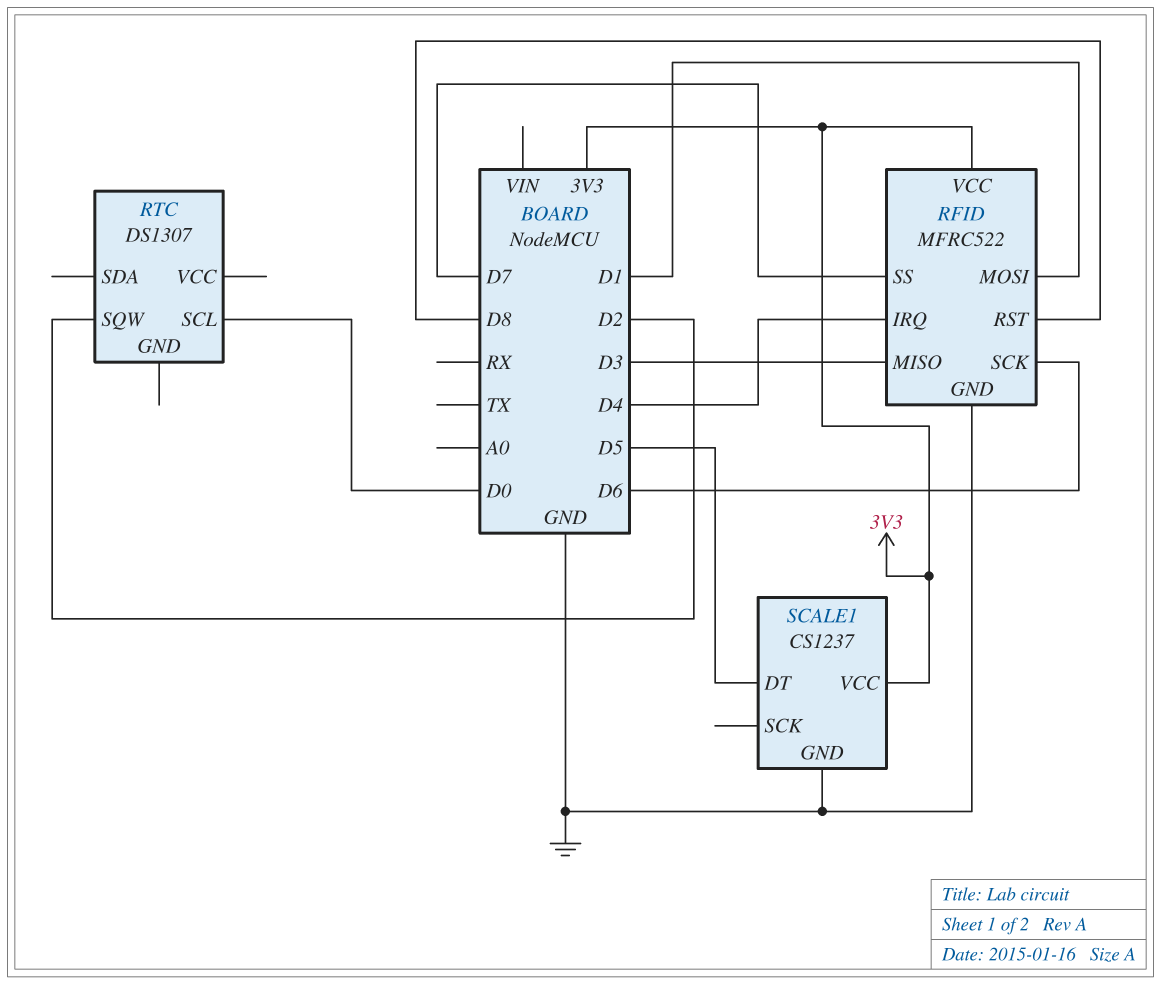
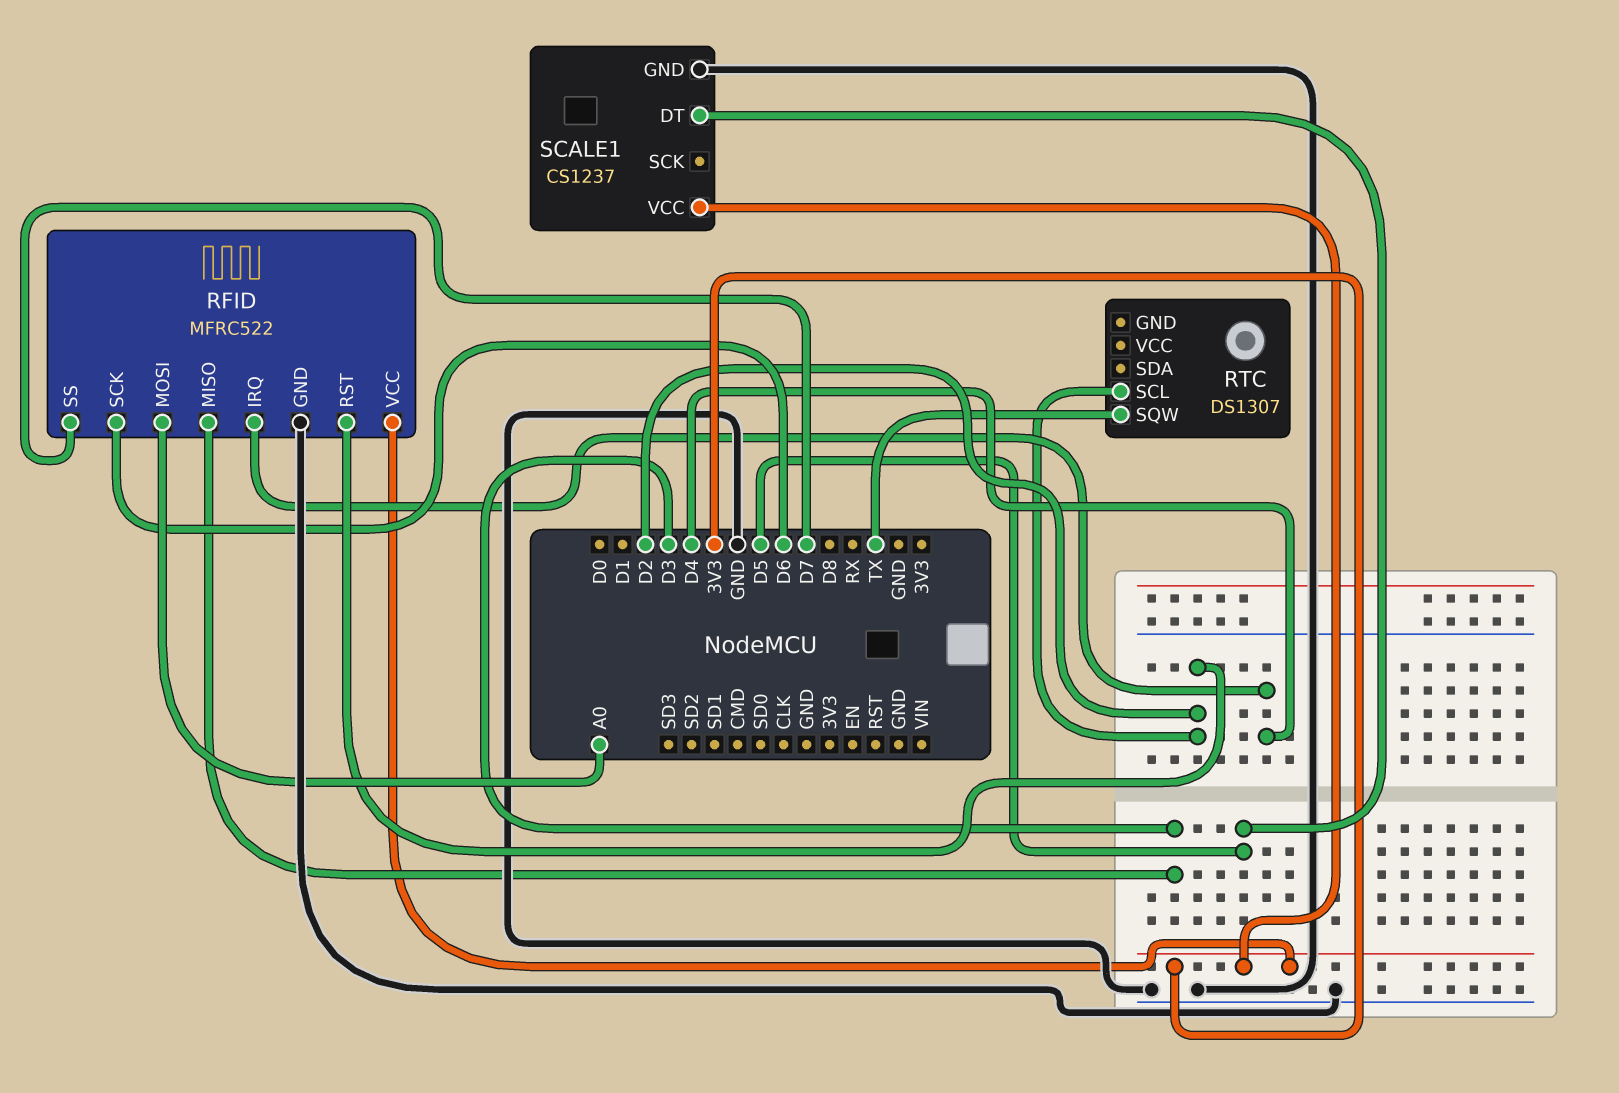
RFID pin MOSI: D1 -> A0
RFID pin RST: D8 -> D2
RTC pin SCL: D0 -> D2
RTC pin SQW: D2 -> TX

